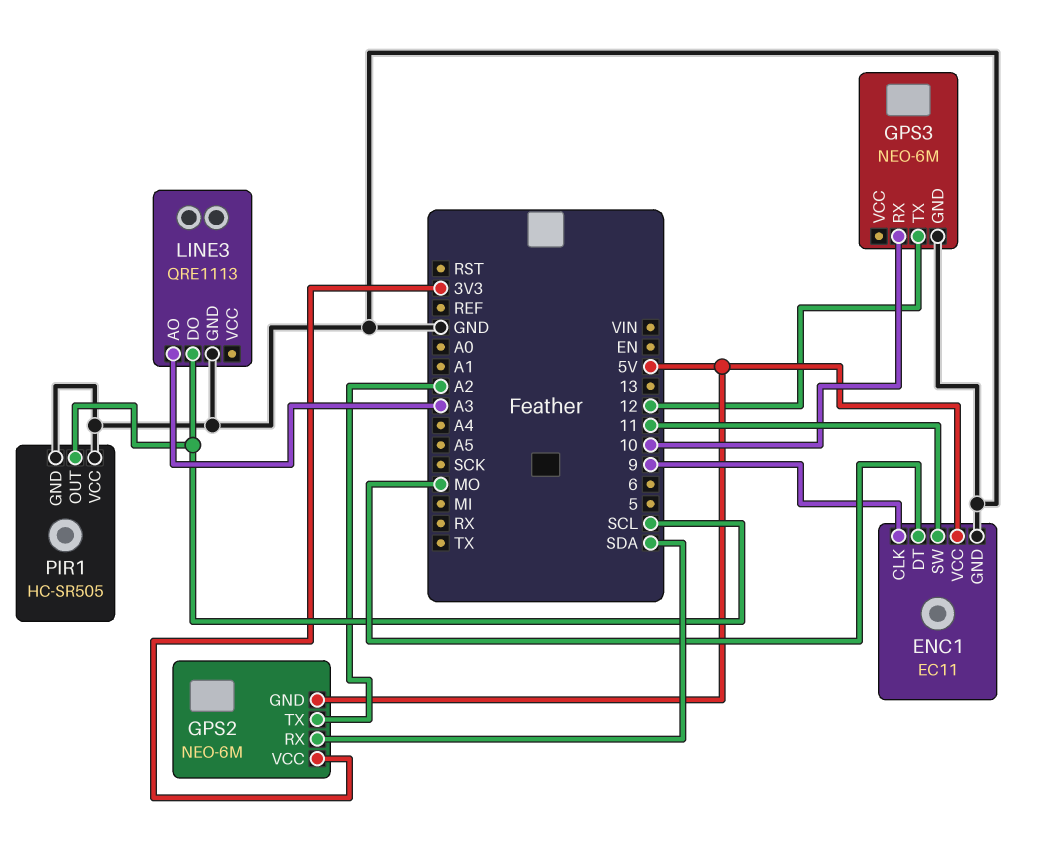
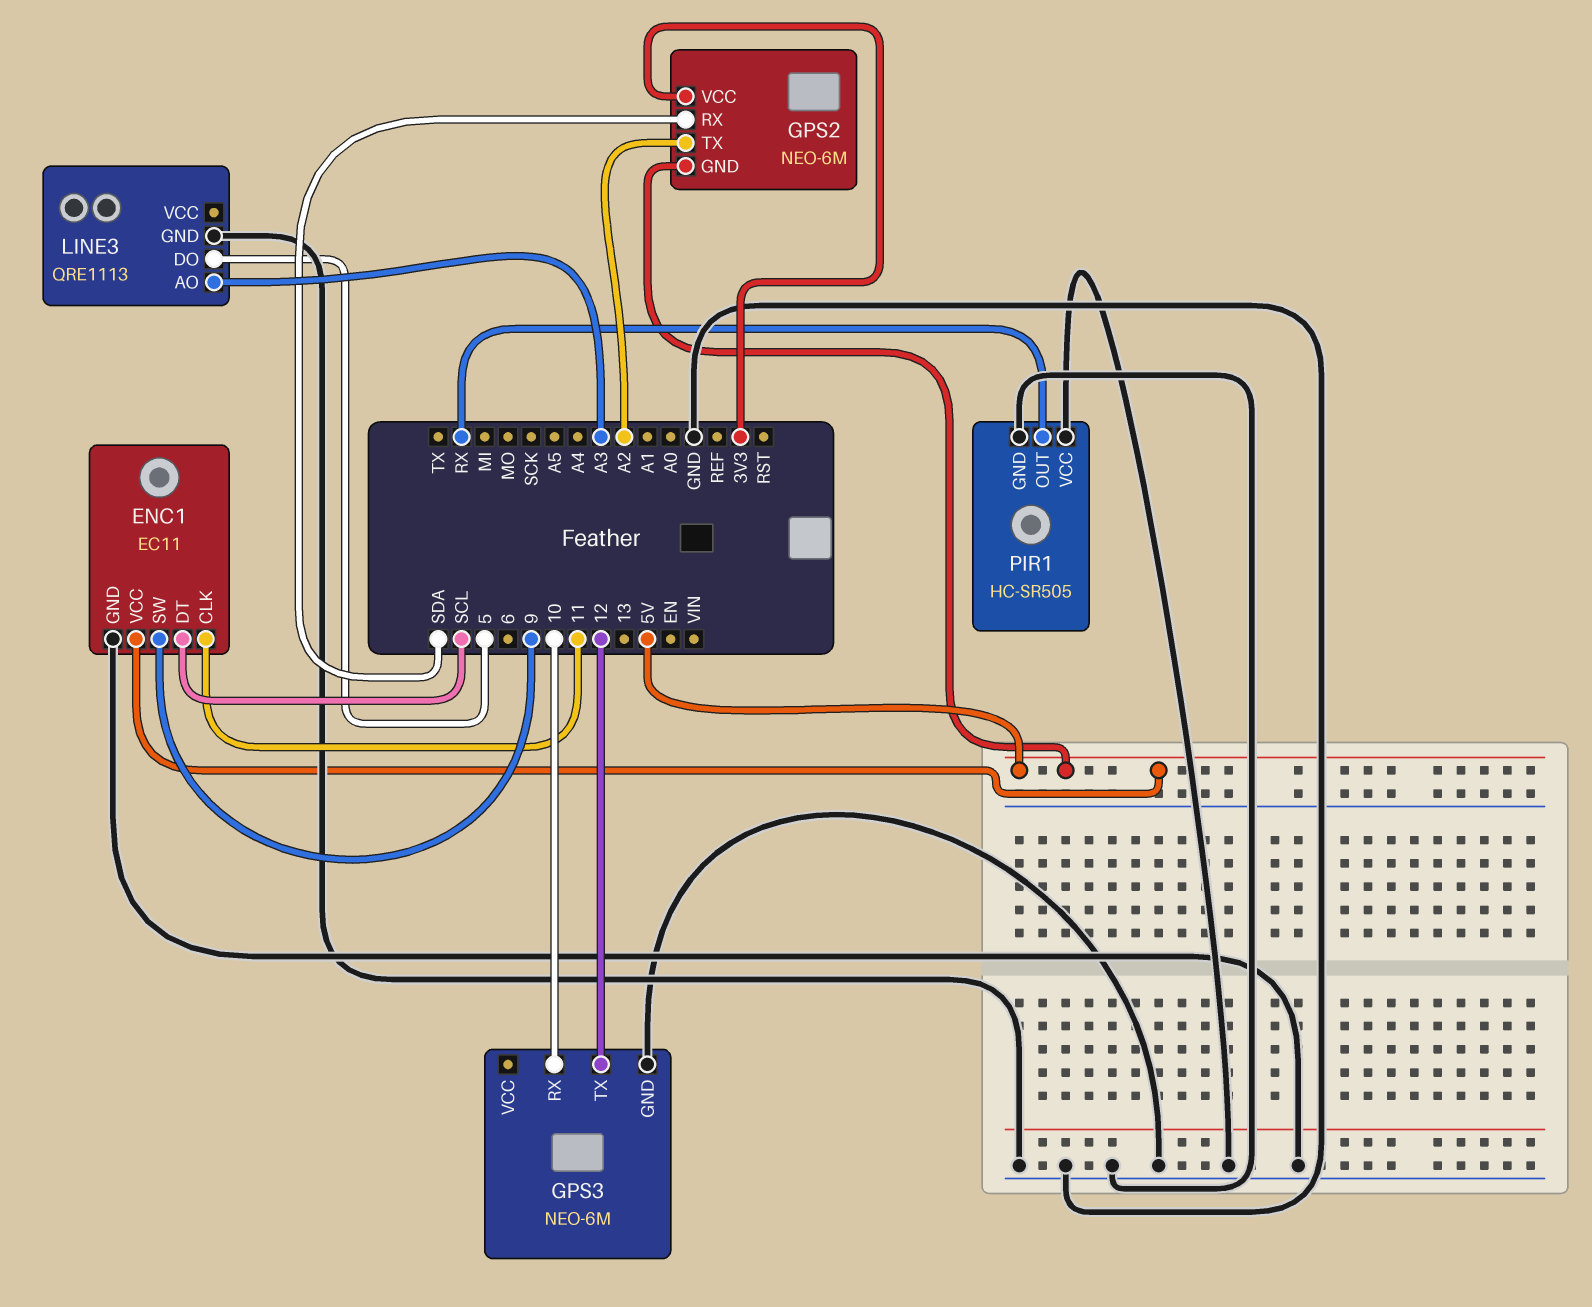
ENC1 pin CLK: 9 -> 11
ENC1 pin DT: MO -> SCL
ENC1 pin SW: 11 -> 9
LINE3 pin DO: SCL -> 5
PIR1 pin OUT: SCL -> RX

